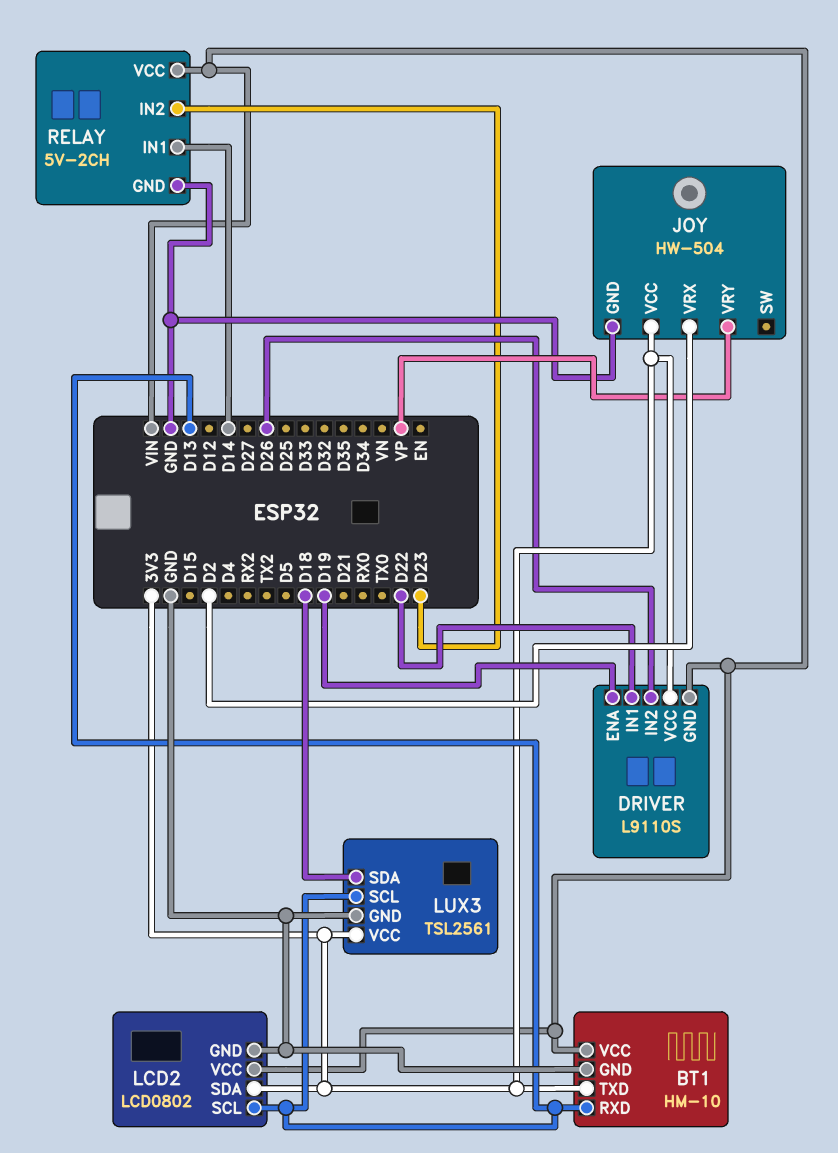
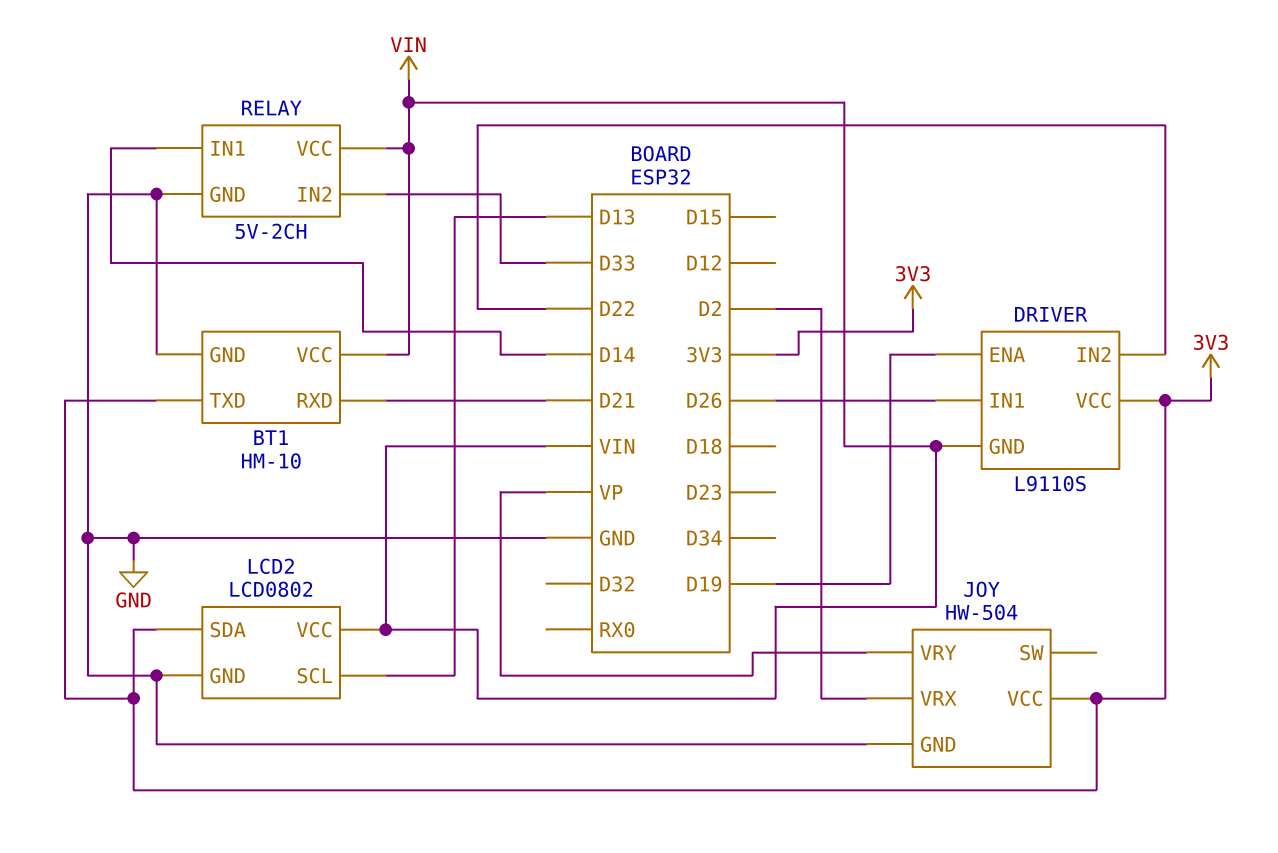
BT1 pin RXD: D13 -> D21
DRIVER pin IN1: D22 -> D26
DRIVER pin IN2: D26 -> D22
LUX3: TSL2561 -> none
LUX3 pin GND: GND -> none
LUX3 pin SCL: D13 -> none
LUX3 pin SDA: D18 -> none
LUX3 pin VCC: 3V3 -> none
RELAY pin IN2: D23 -> D33

